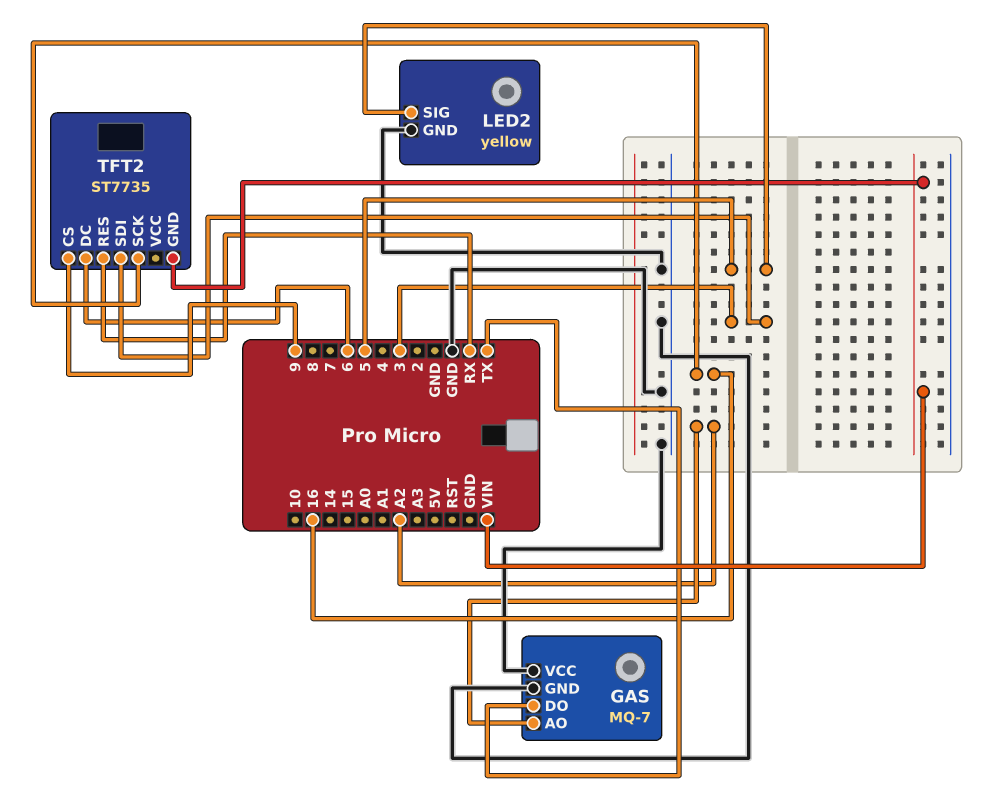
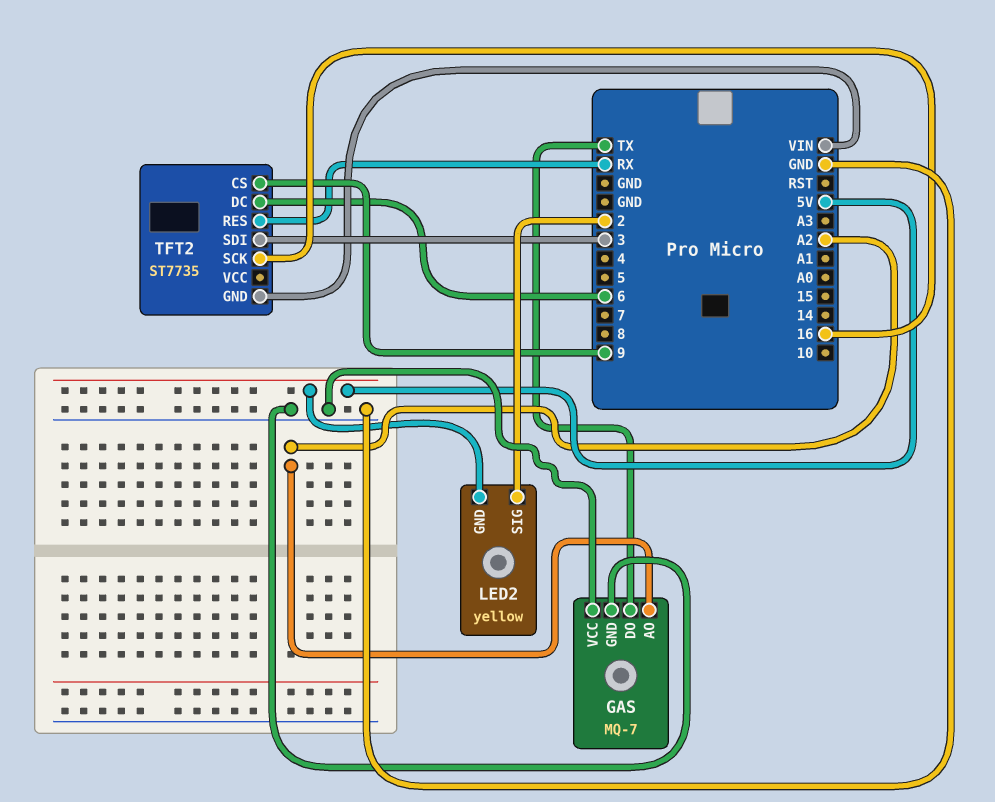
LED2 pin GND: GND -> 5V
LED2 pin SIG: 5 -> 2

